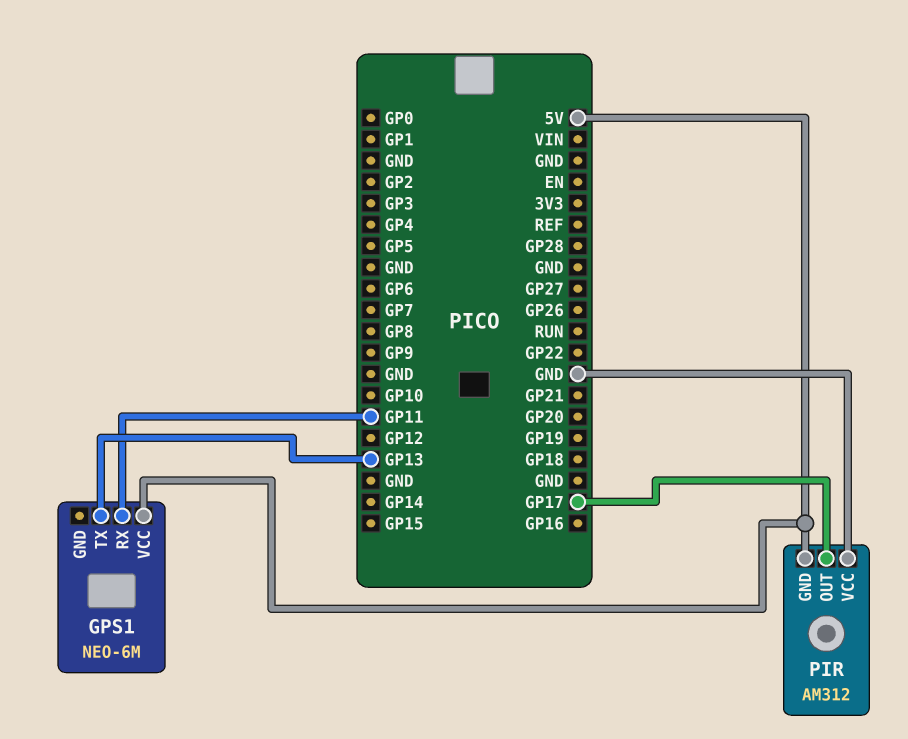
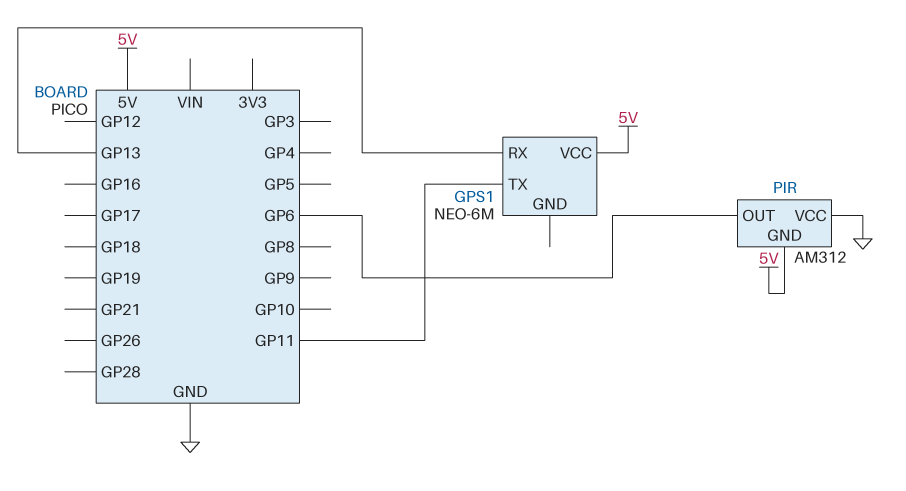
GPS1 pin RX: GP11 -> GP13
GPS1 pin TX: GP13 -> GP11
PIR pin OUT: GP17 -> GP6

